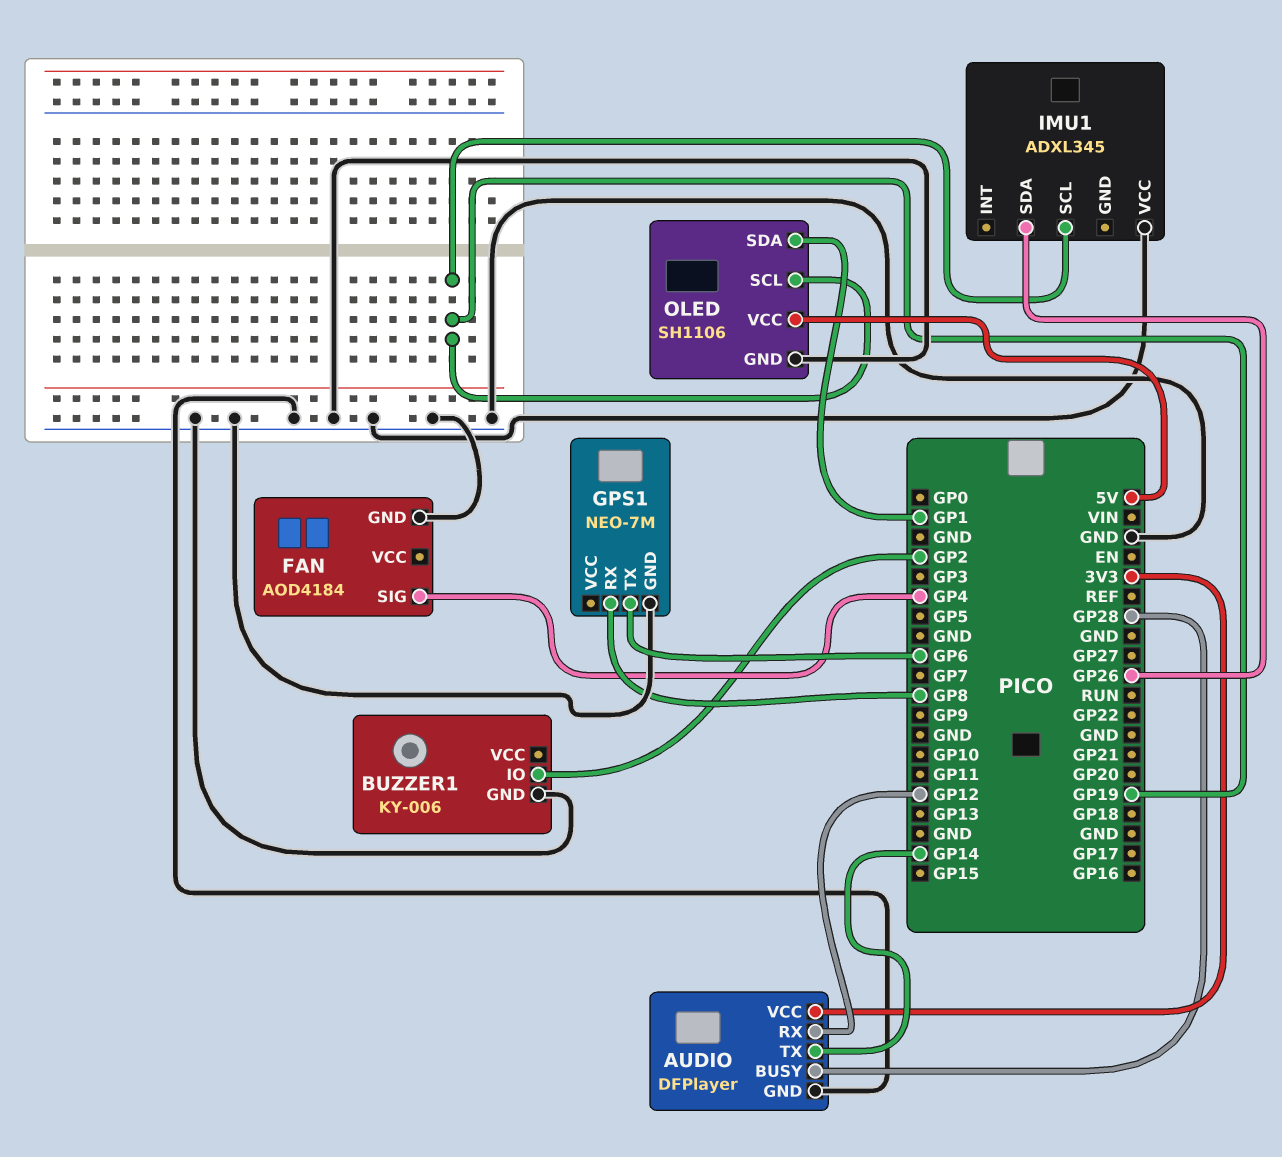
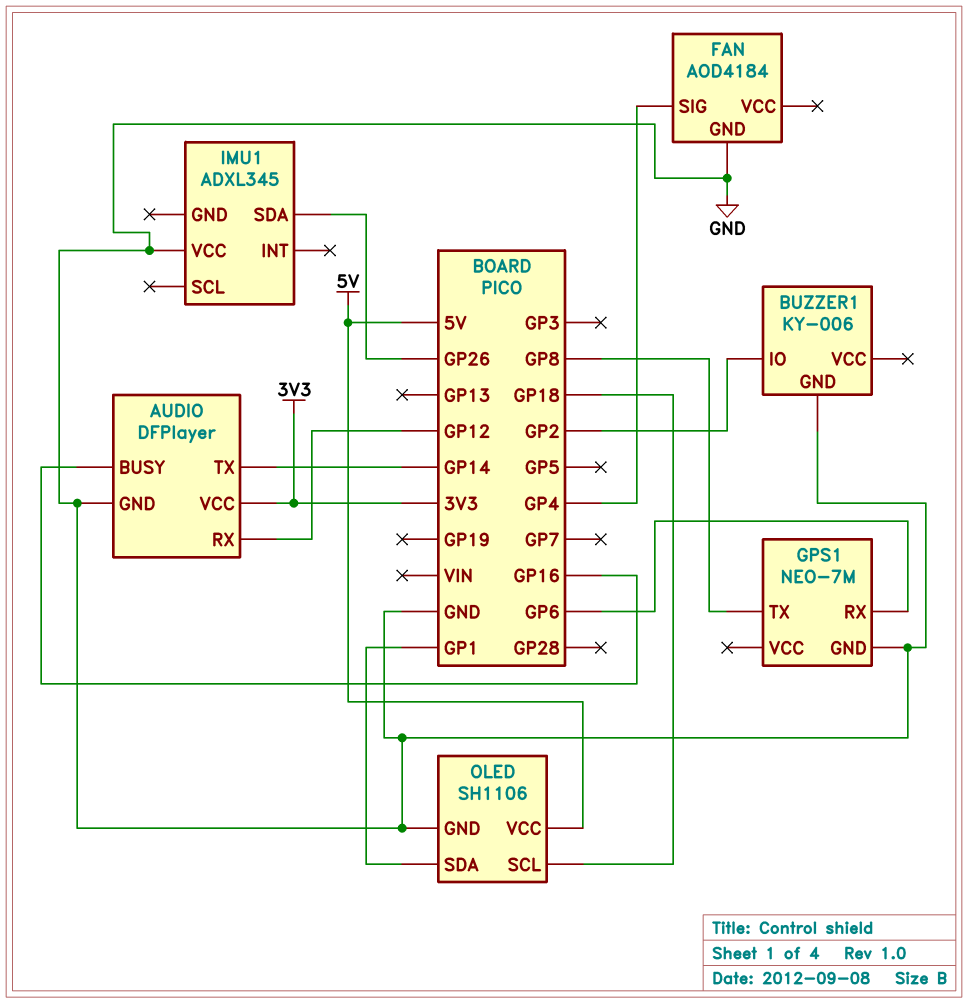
AUDIO pin BUSY: GP28 -> GP16
GPS1 pin RX: GP8 -> GP6
GPS1 pin TX: GP6 -> GP8
IMU1 pin SCL: GP19 -> none
OLED pin SCL: GP19 -> GP18

